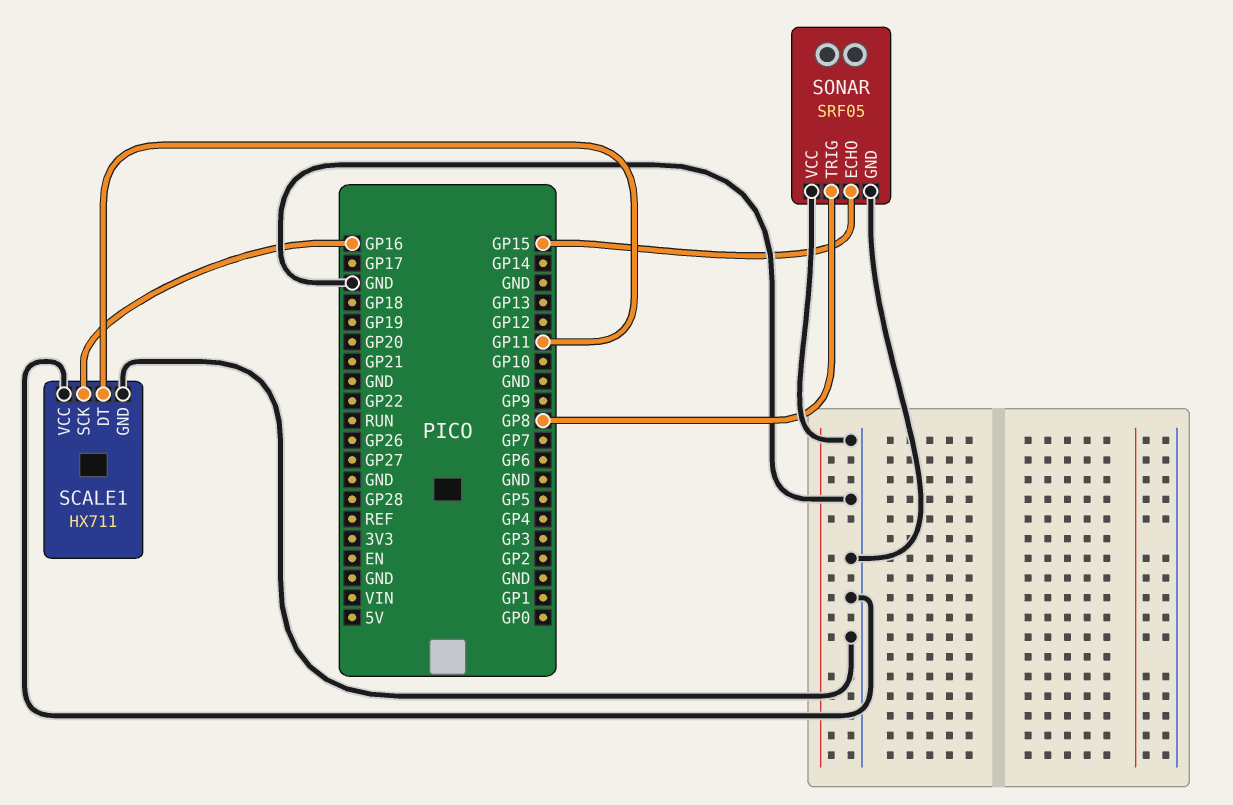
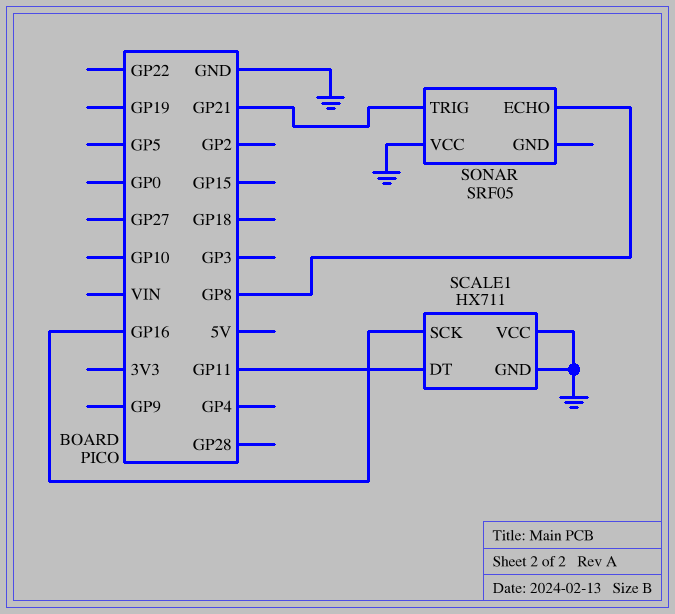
SONAR pin ECHO: GP15 -> GP8
SONAR pin GND: GND -> none
SONAR pin TRIG: GP8 -> GP21

